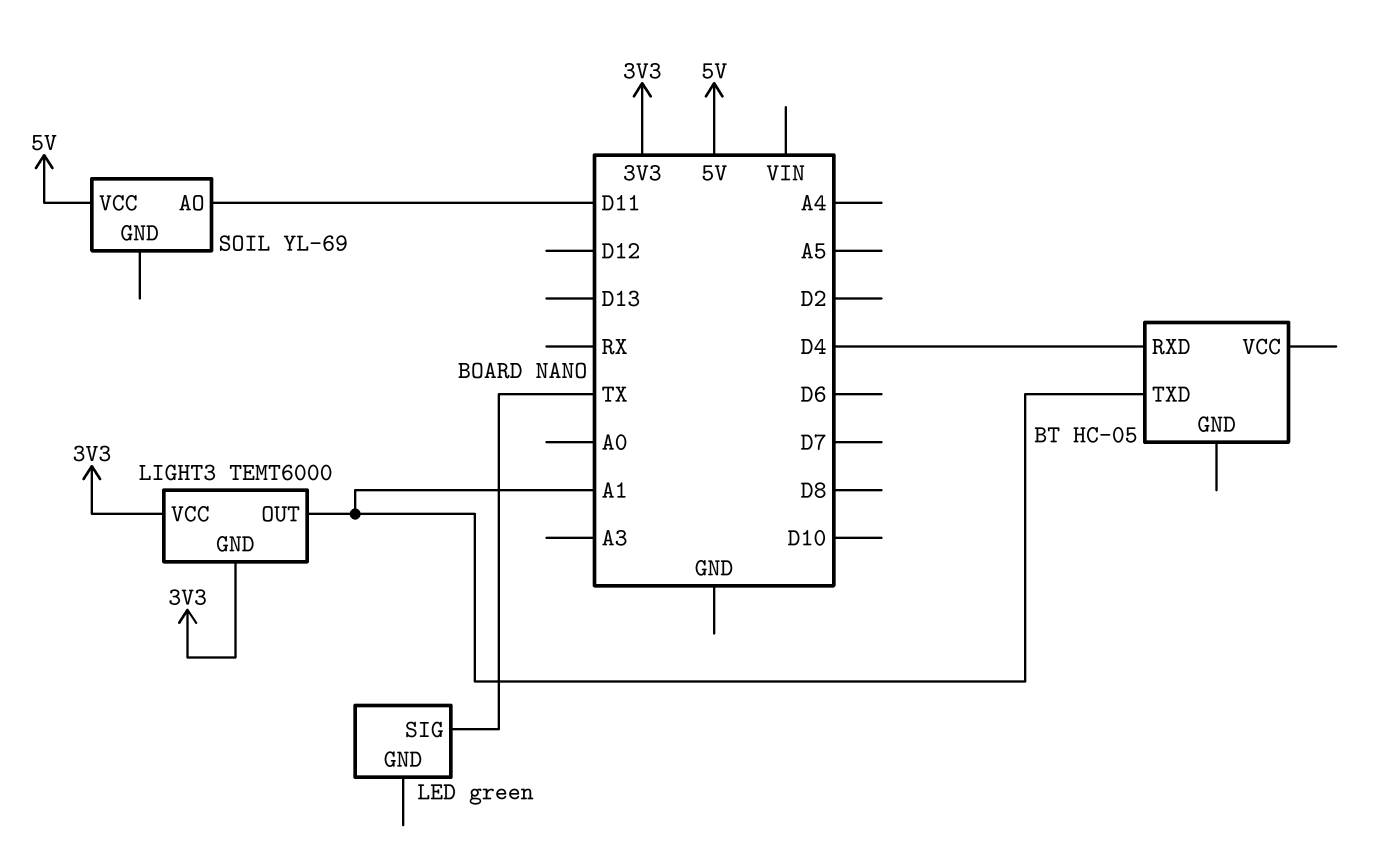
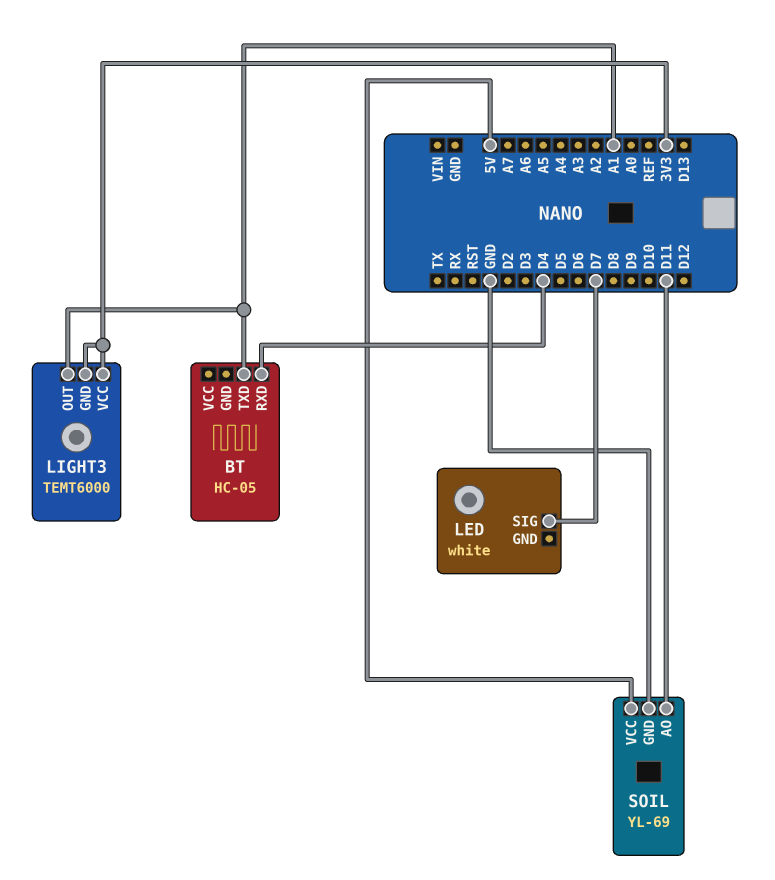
LED: green -> white
LED pin SIG: TX -> D7
SOIL pin GND: none -> GND

